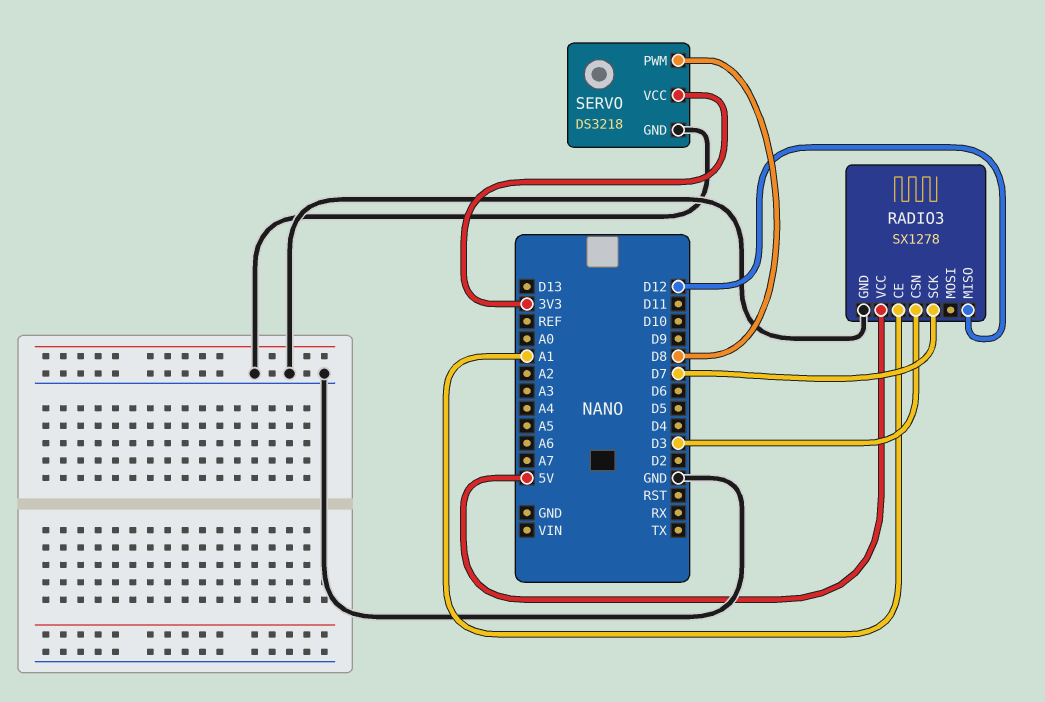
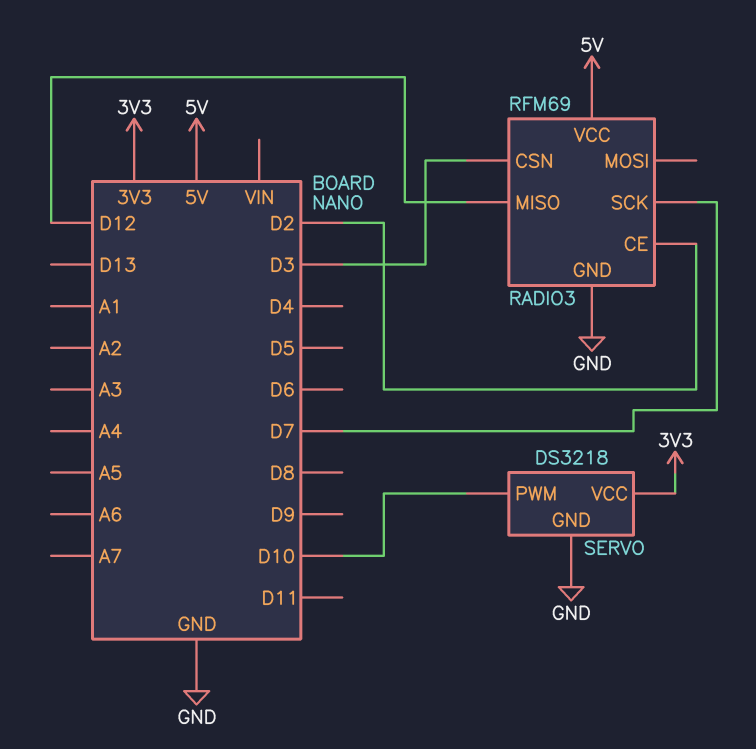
RADIO3: SX1278 -> RFM69
RADIO3 pin CE: A1 -> D2
SERVO pin PWM: D8 -> D10

